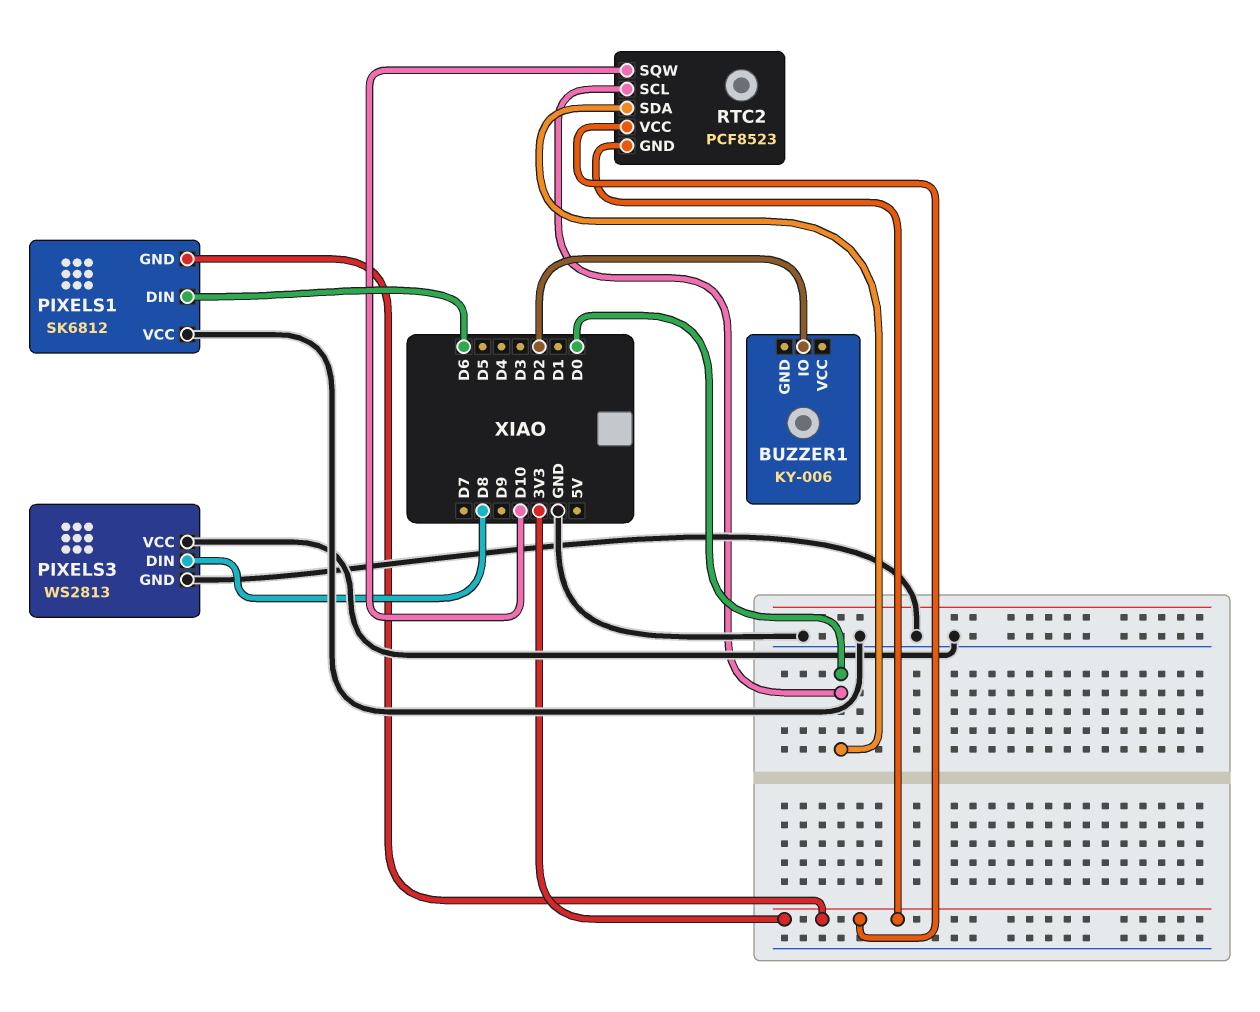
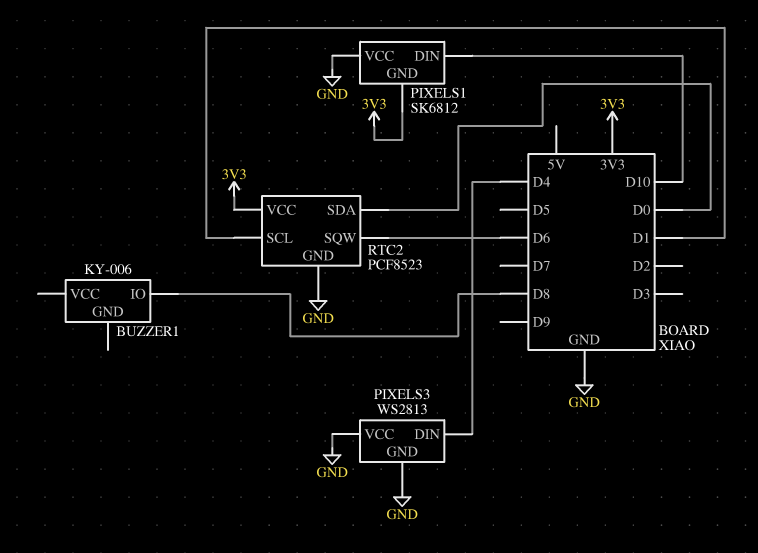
BUZZER1 pin IO: D2 -> D8
PIXELS1 pin DIN: D6 -> D10
PIXELS3 pin DIN: D8 -> D4
RTC2 pin GND: 3V3 -> GND
RTC2 pin SCL: D0 -> D1
RTC2 pin SQW: D10 -> D6

